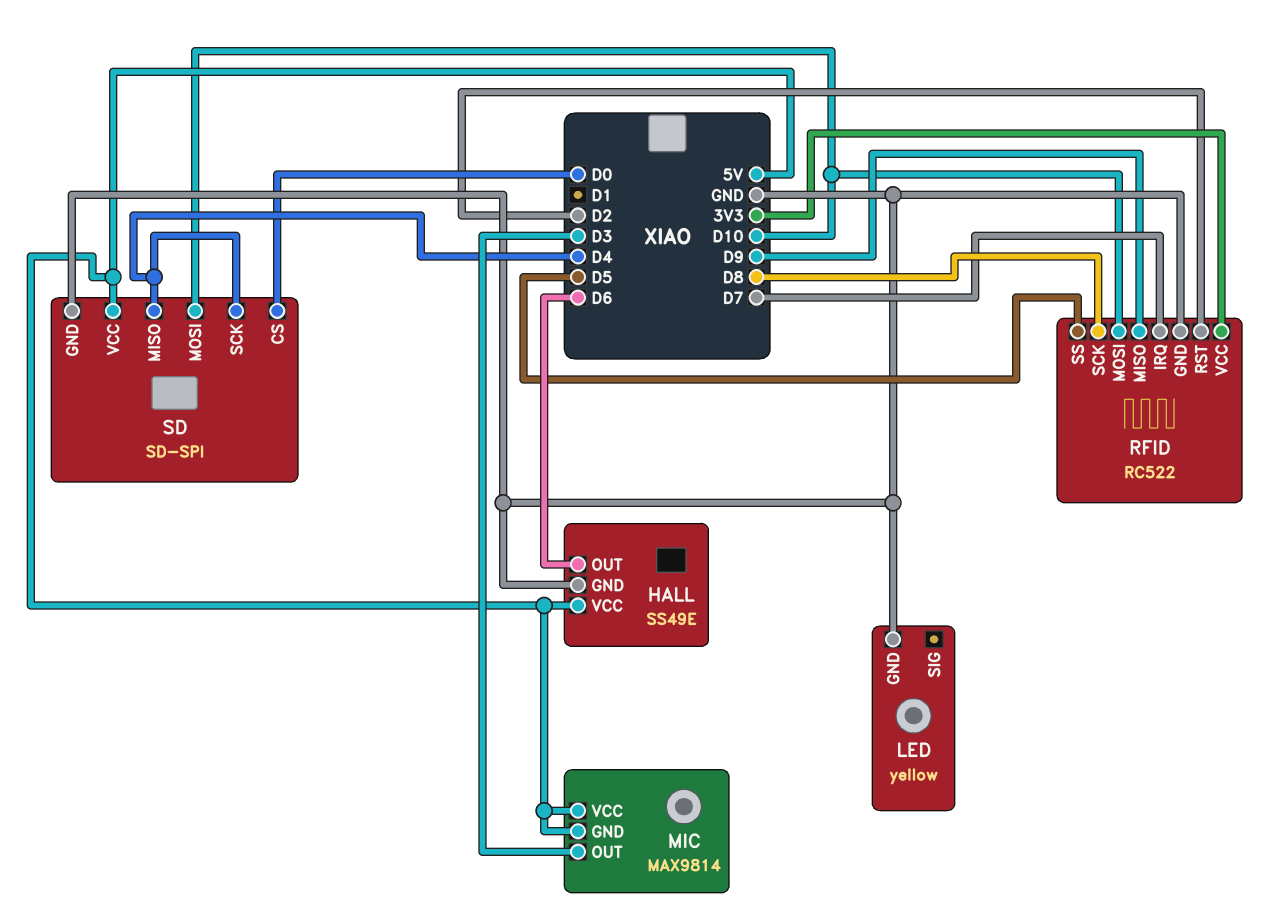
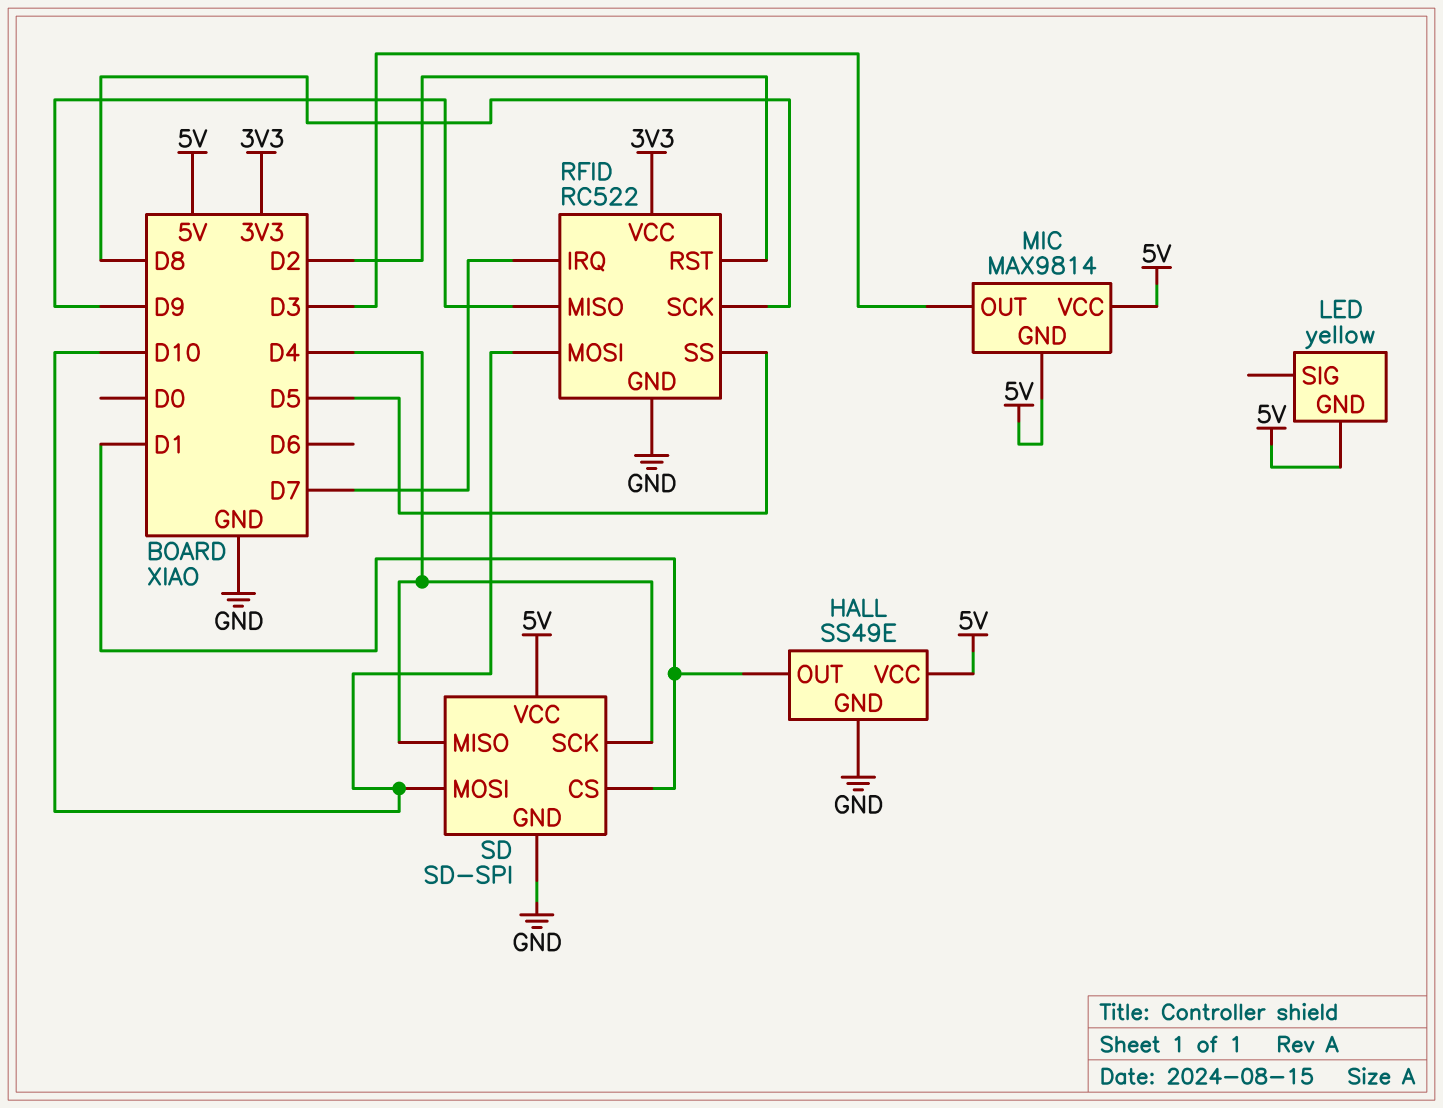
HALL pin OUT: D6 -> D1
LED pin GND: GND -> 5V
SD pin CS: D0 -> D1

